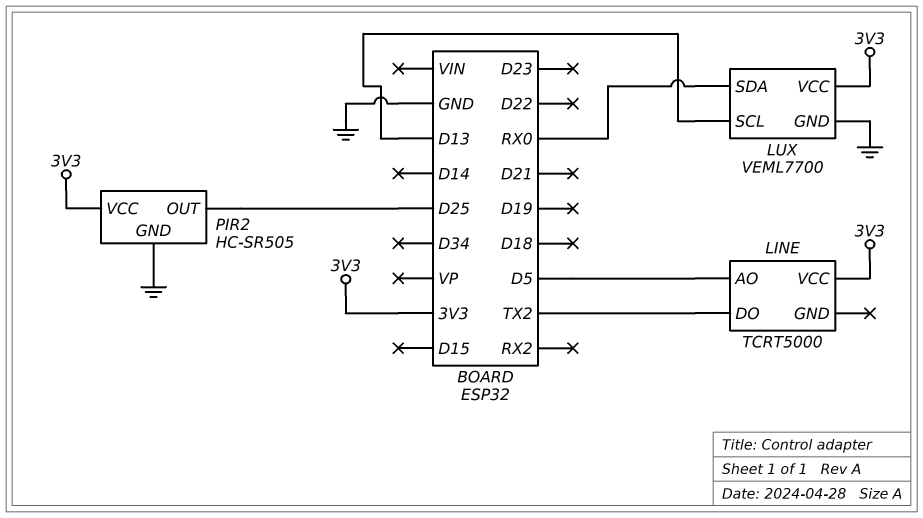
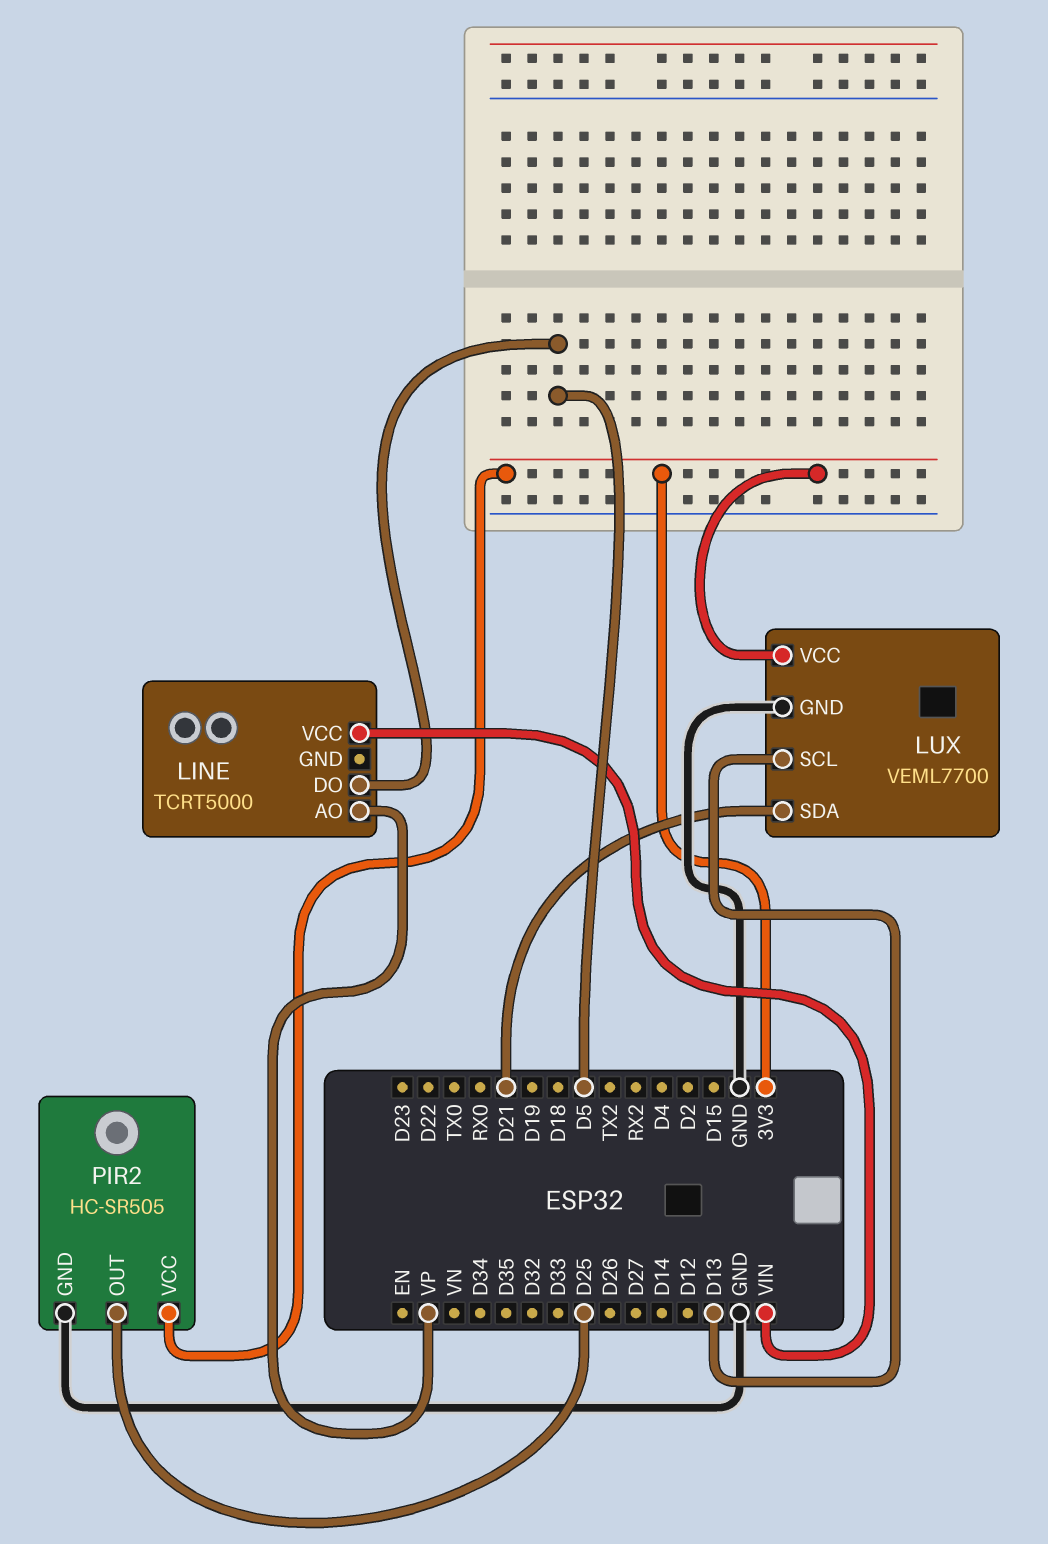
LINE pin AO: D5 -> VP
LINE pin DO: TX2 -> D5
LINE pin VCC: 3V3 -> VIN
LUX pin SDA: RX0 -> D21

